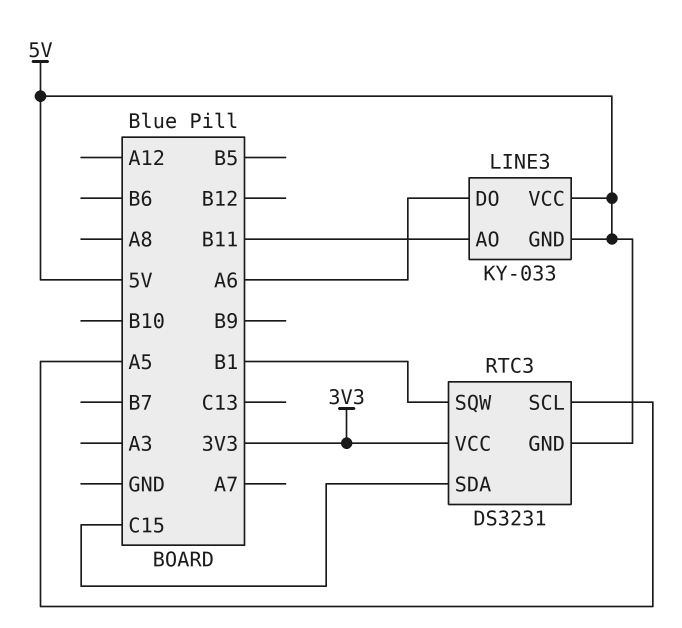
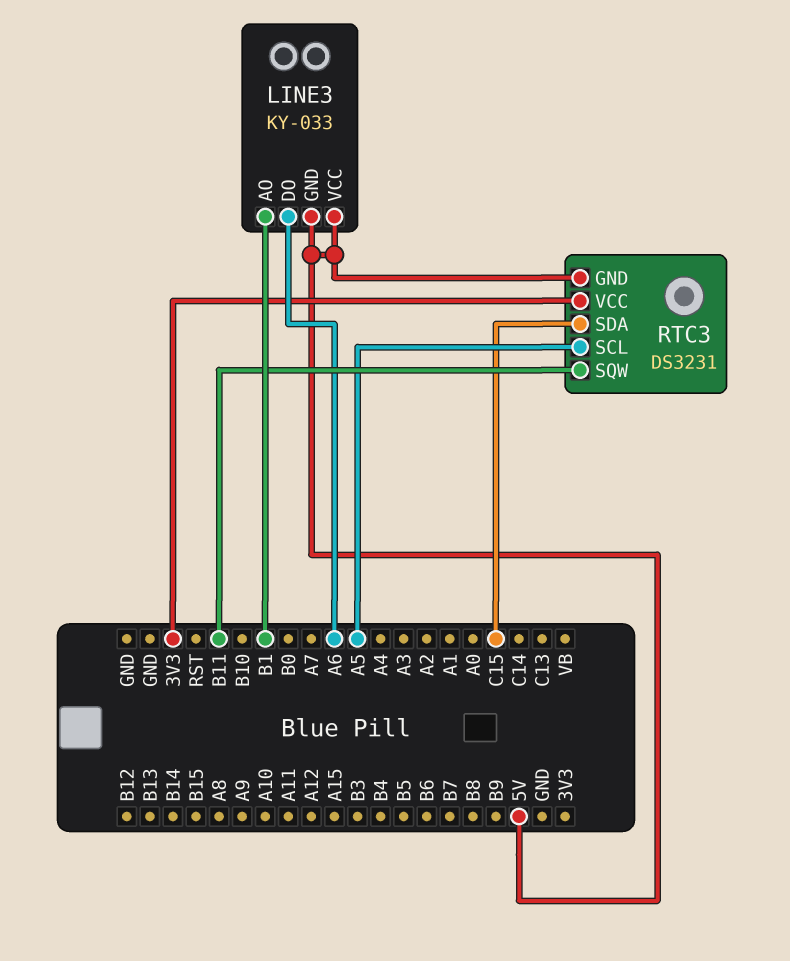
LINE3 pin AO: B11 -> B1
RTC3 pin SQW: B1 -> B11

